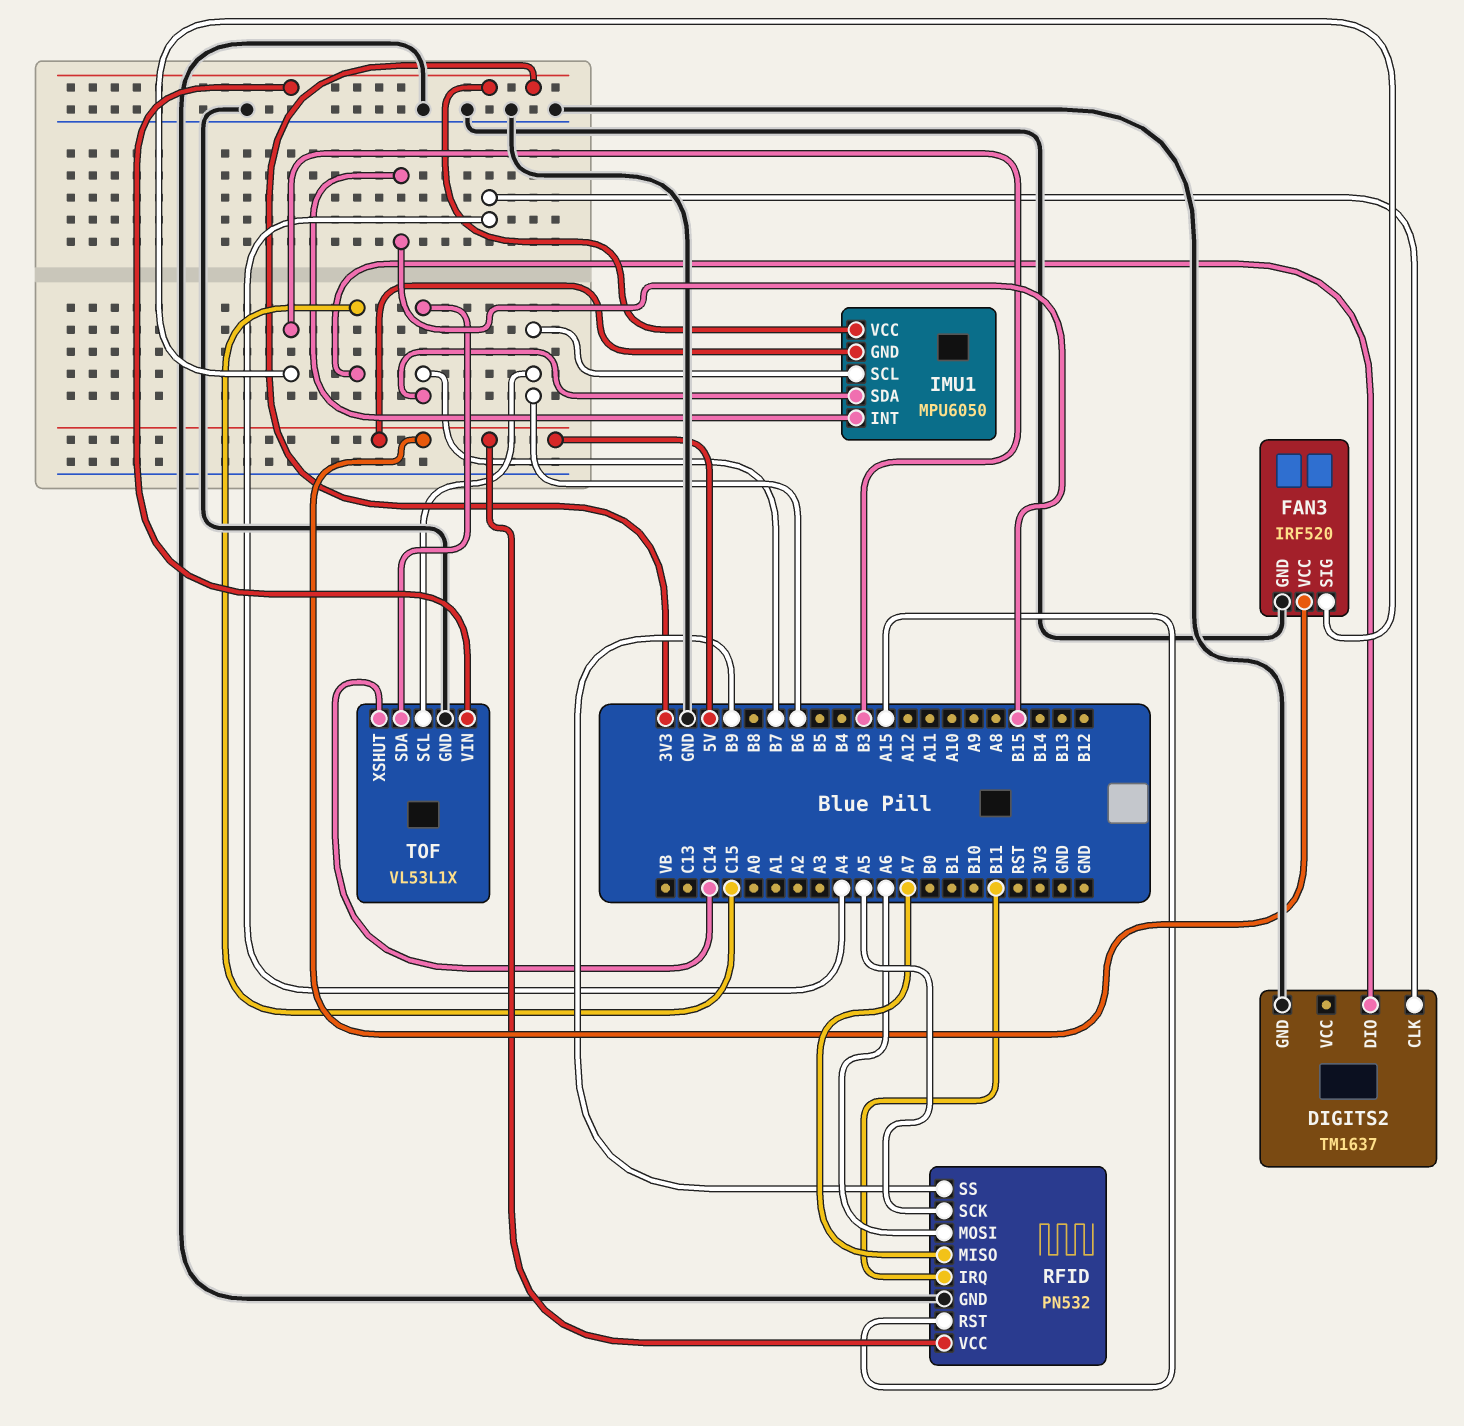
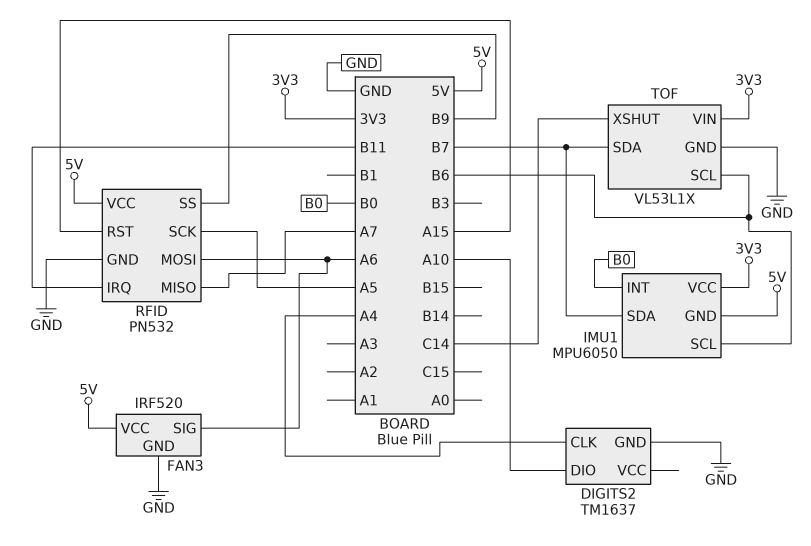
DIGITS2 pin DIO: C15 -> A10
FAN3 pin SIG: B3 -> A6
IMU1 pin INT: B15 -> B0

